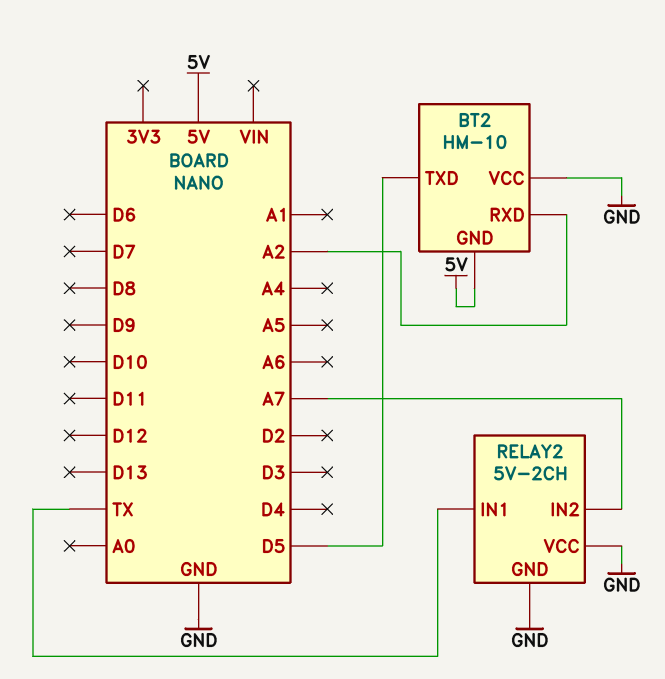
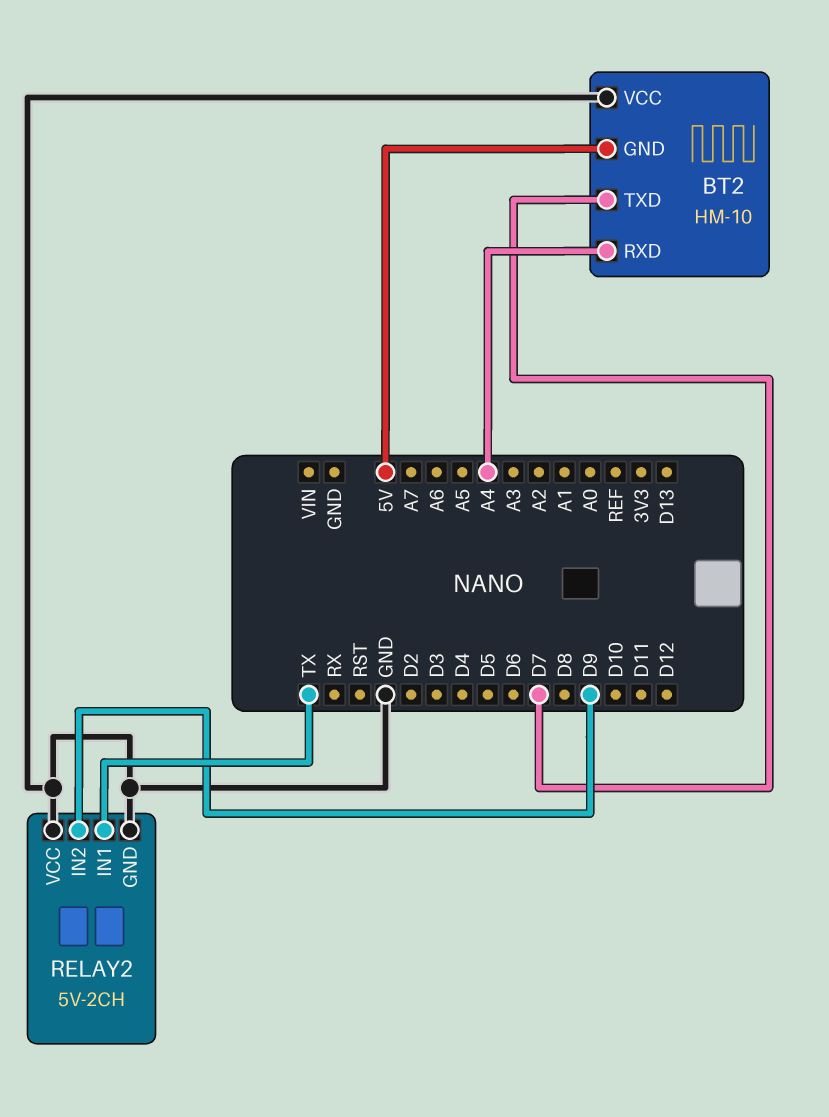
BT2 pin RXD: A2 -> A4
BT2 pin TXD: D5 -> D7
RELAY2 pin IN2: A7 -> D9

